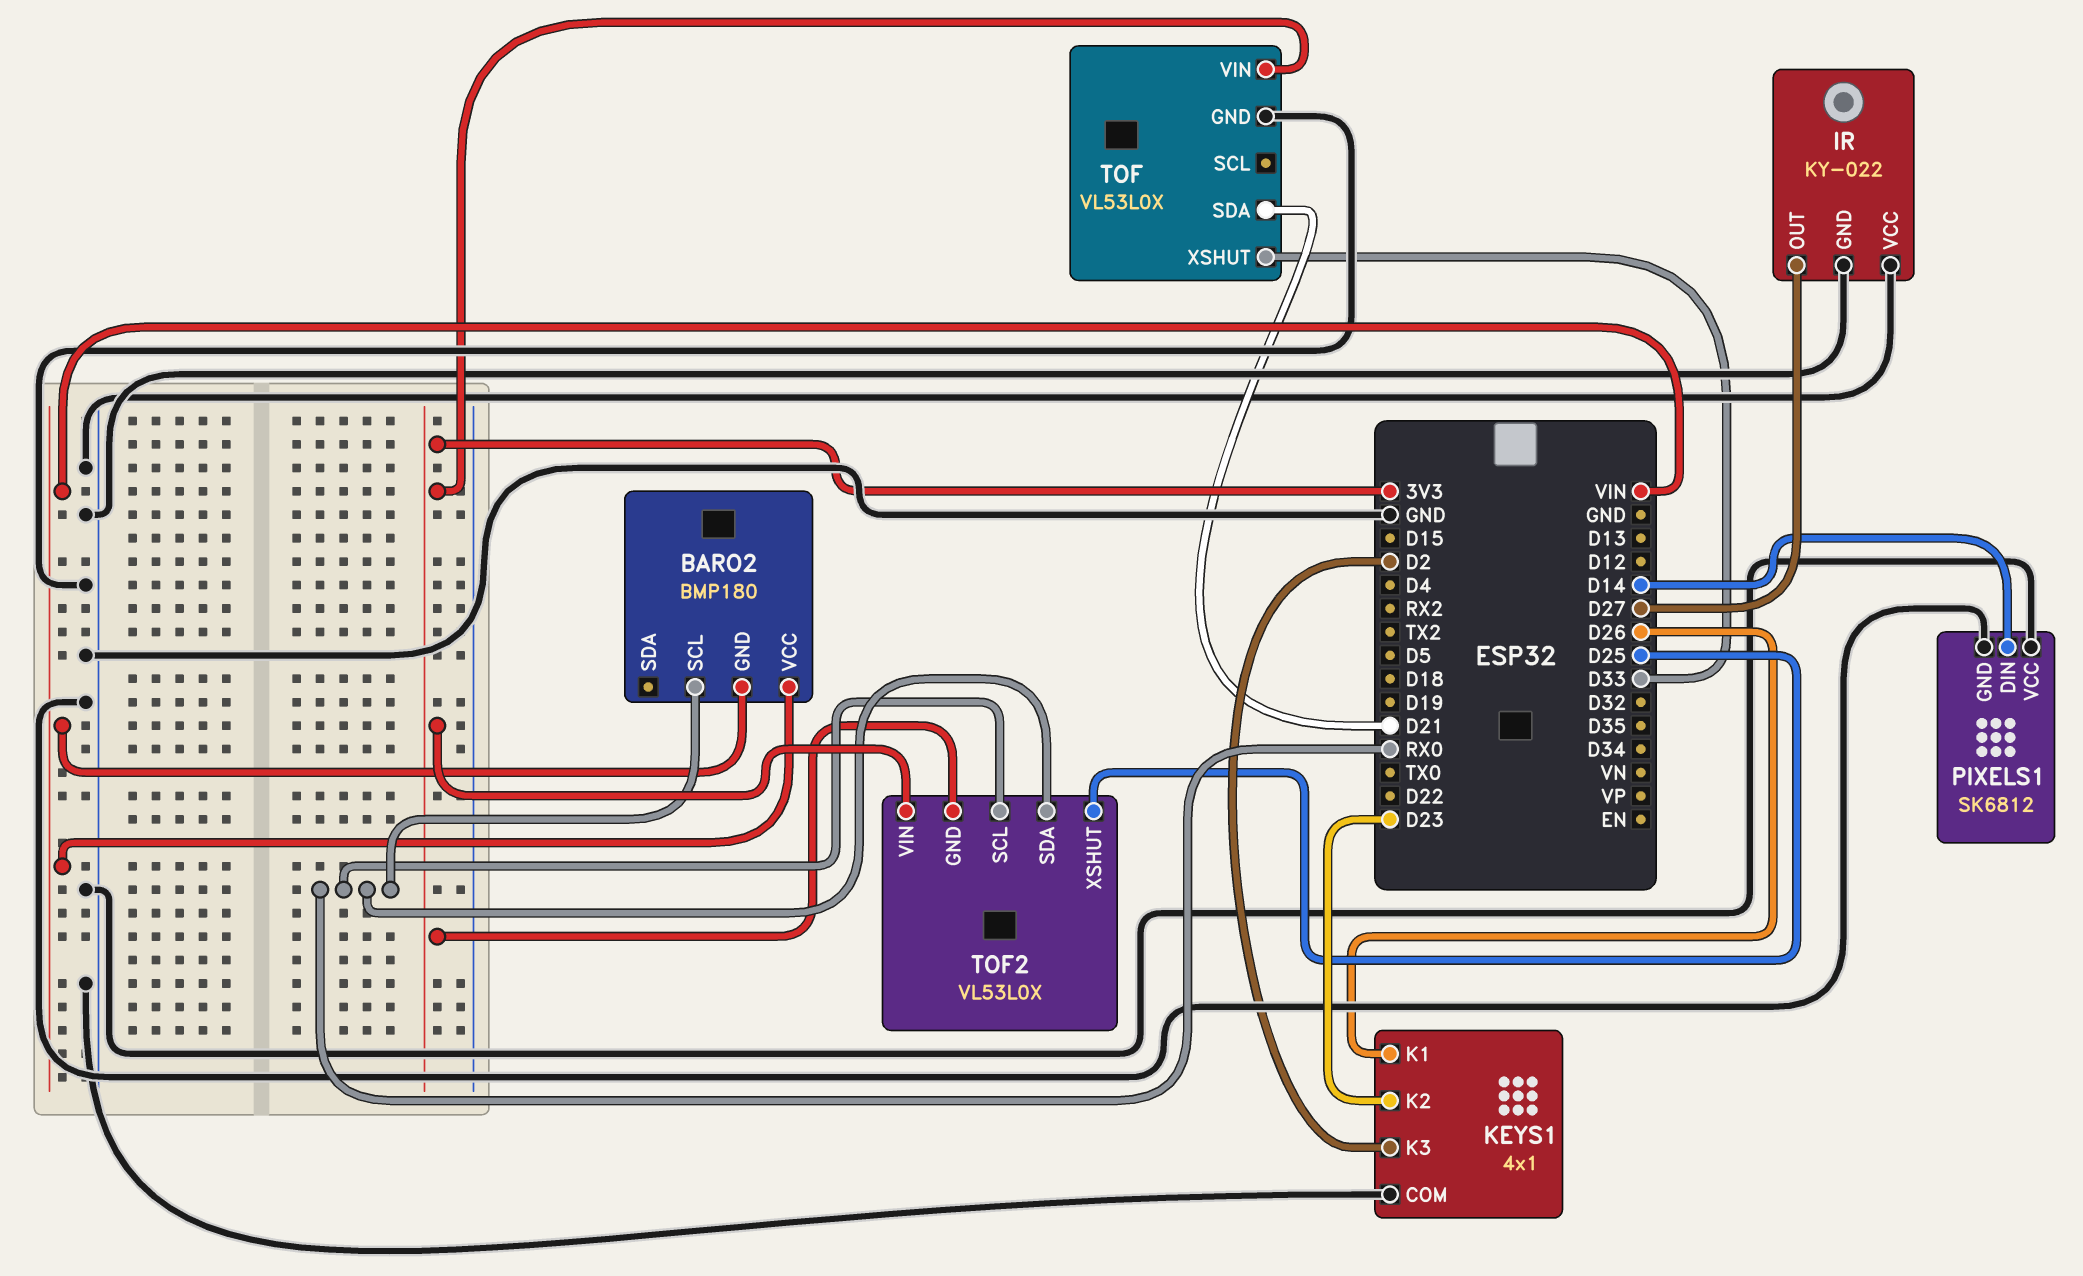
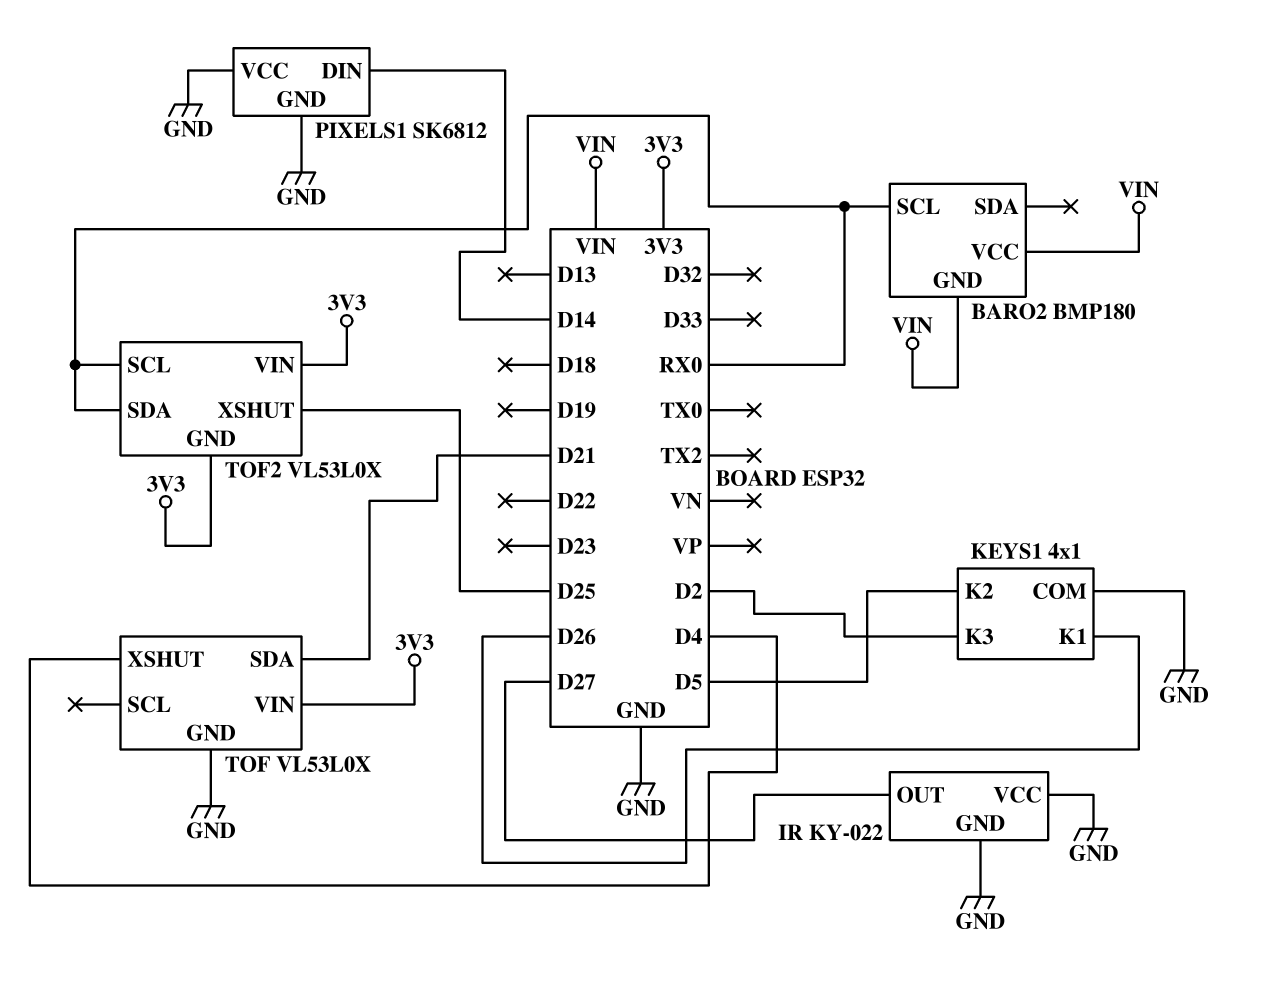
KEYS1 pin K2: D23 -> D5
TOF pin XSHUT: D33 -> D4

